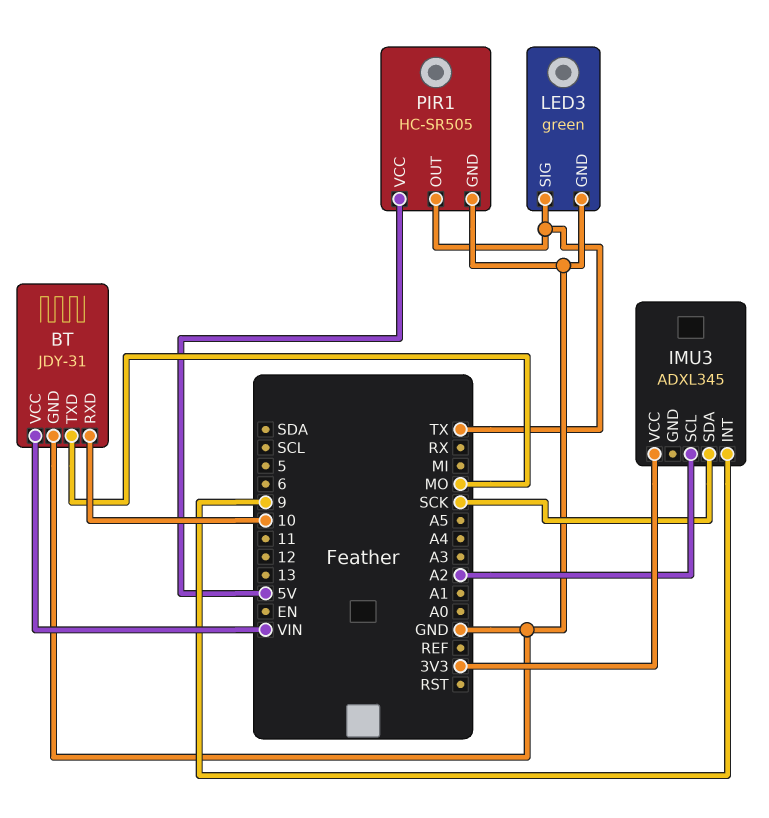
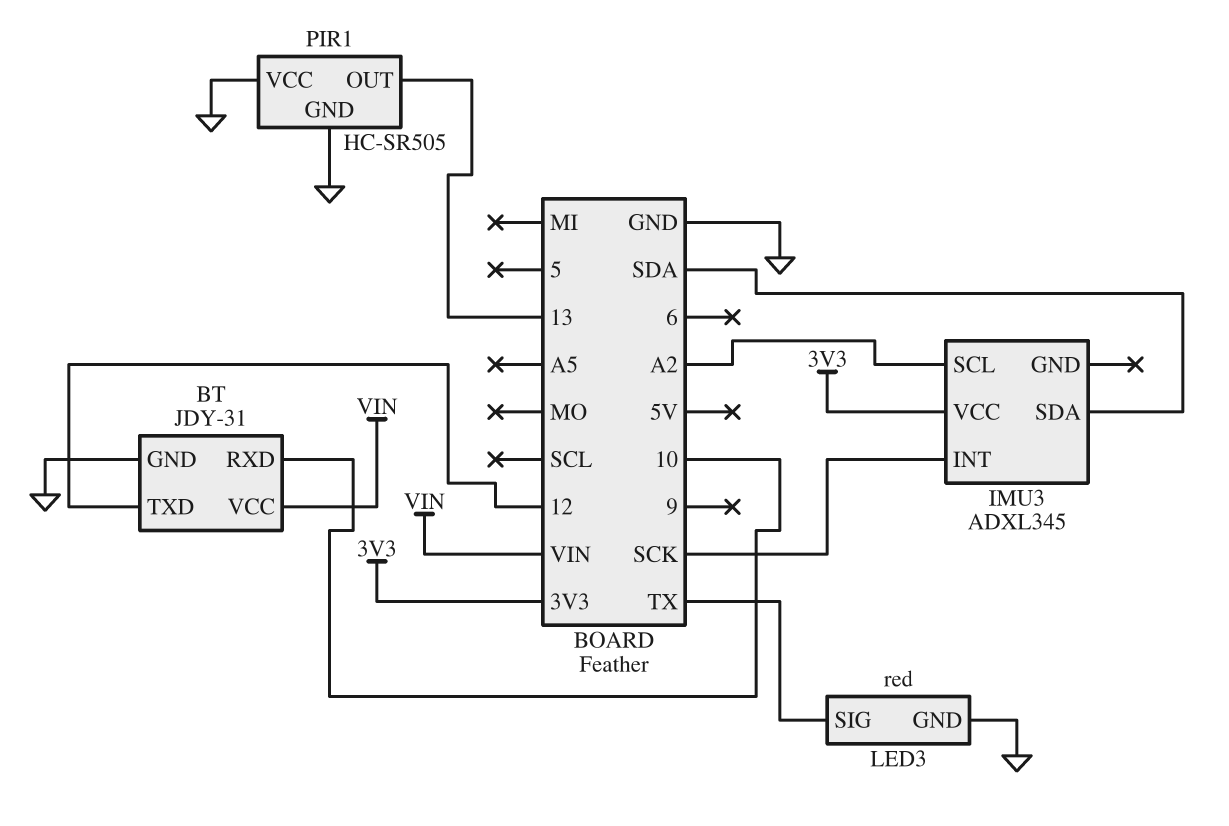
BT pin TXD: MO -> 12
IMU3 pin INT: 9 -> SCK
IMU3 pin SDA: SCK -> SDA
LED3: green -> red
PIR1 pin OUT: TX -> 13
PIR1 pin VCC: 5V -> GND

